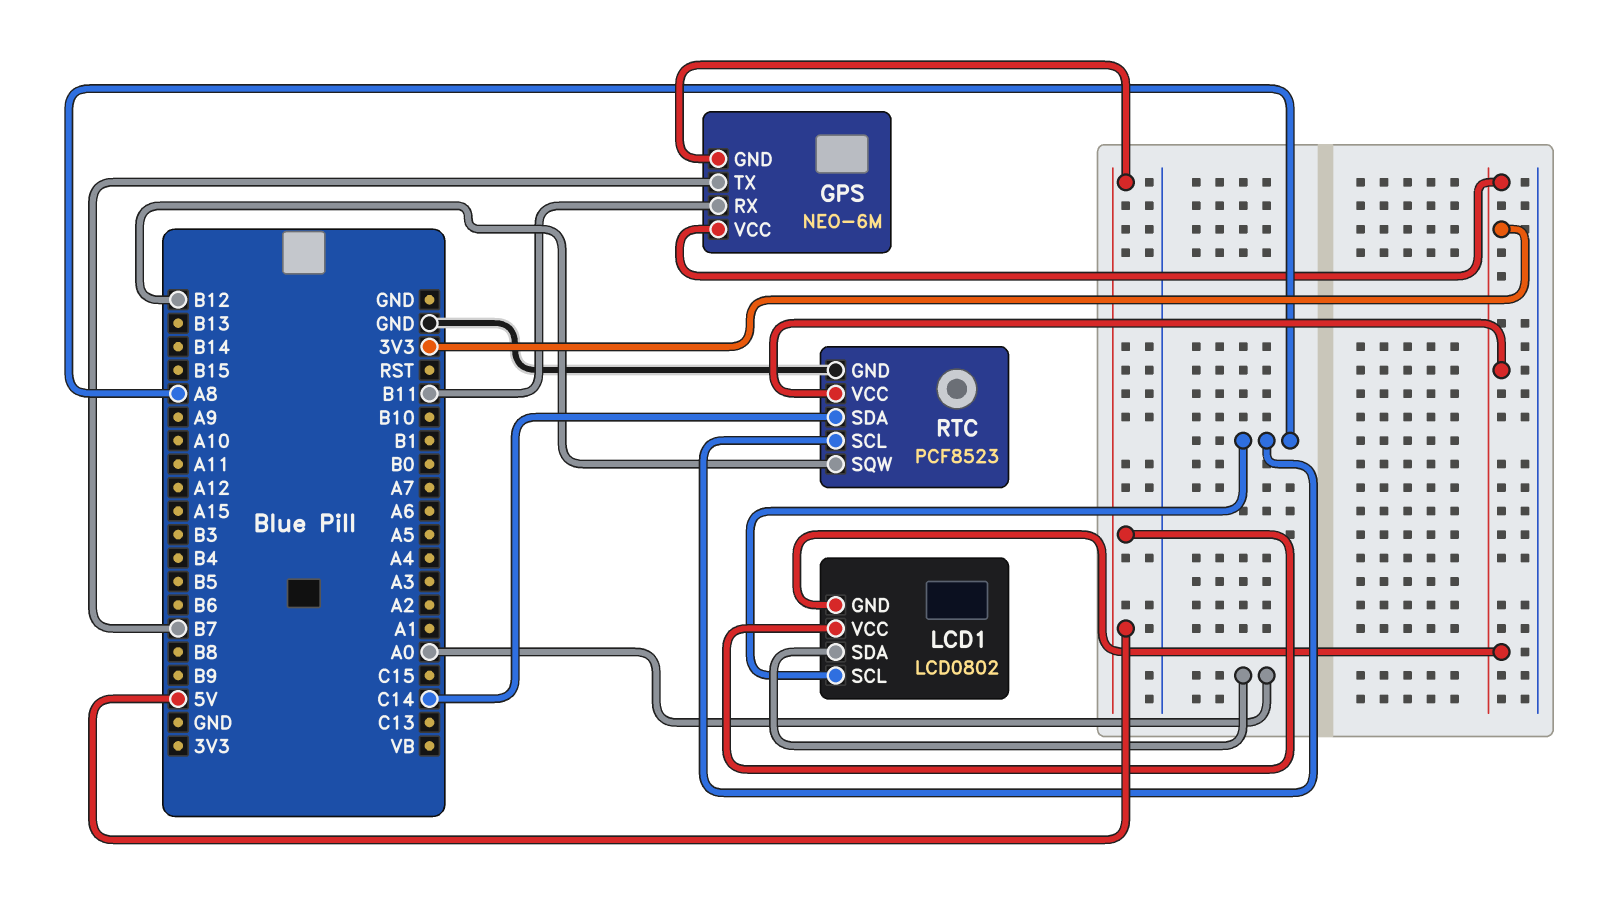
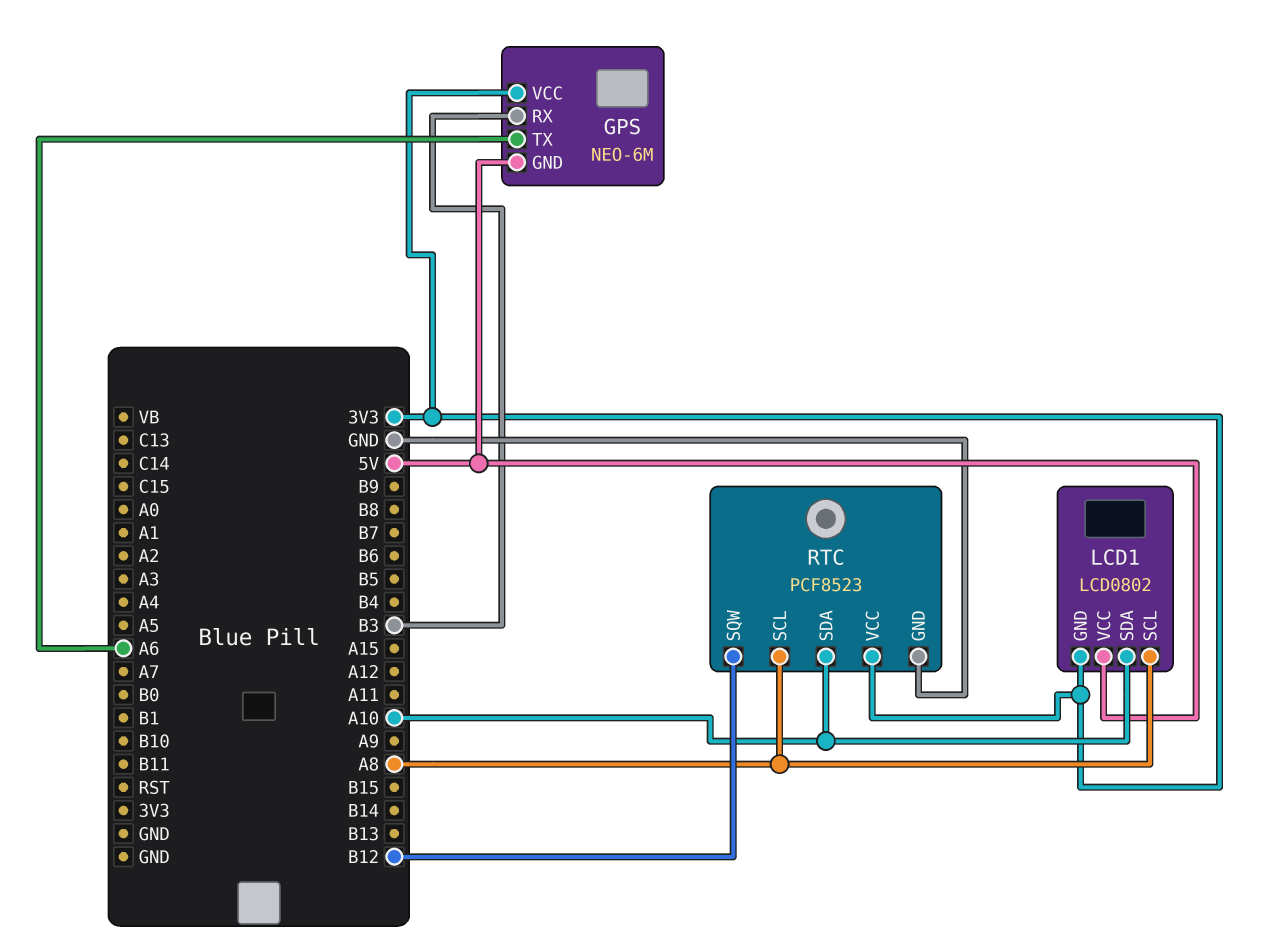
GPS pin RX: B11 -> B3
GPS pin TX: B7 -> A6
LCD1 pin SDA: A0 -> A10
RTC pin SDA: C14 -> A10

